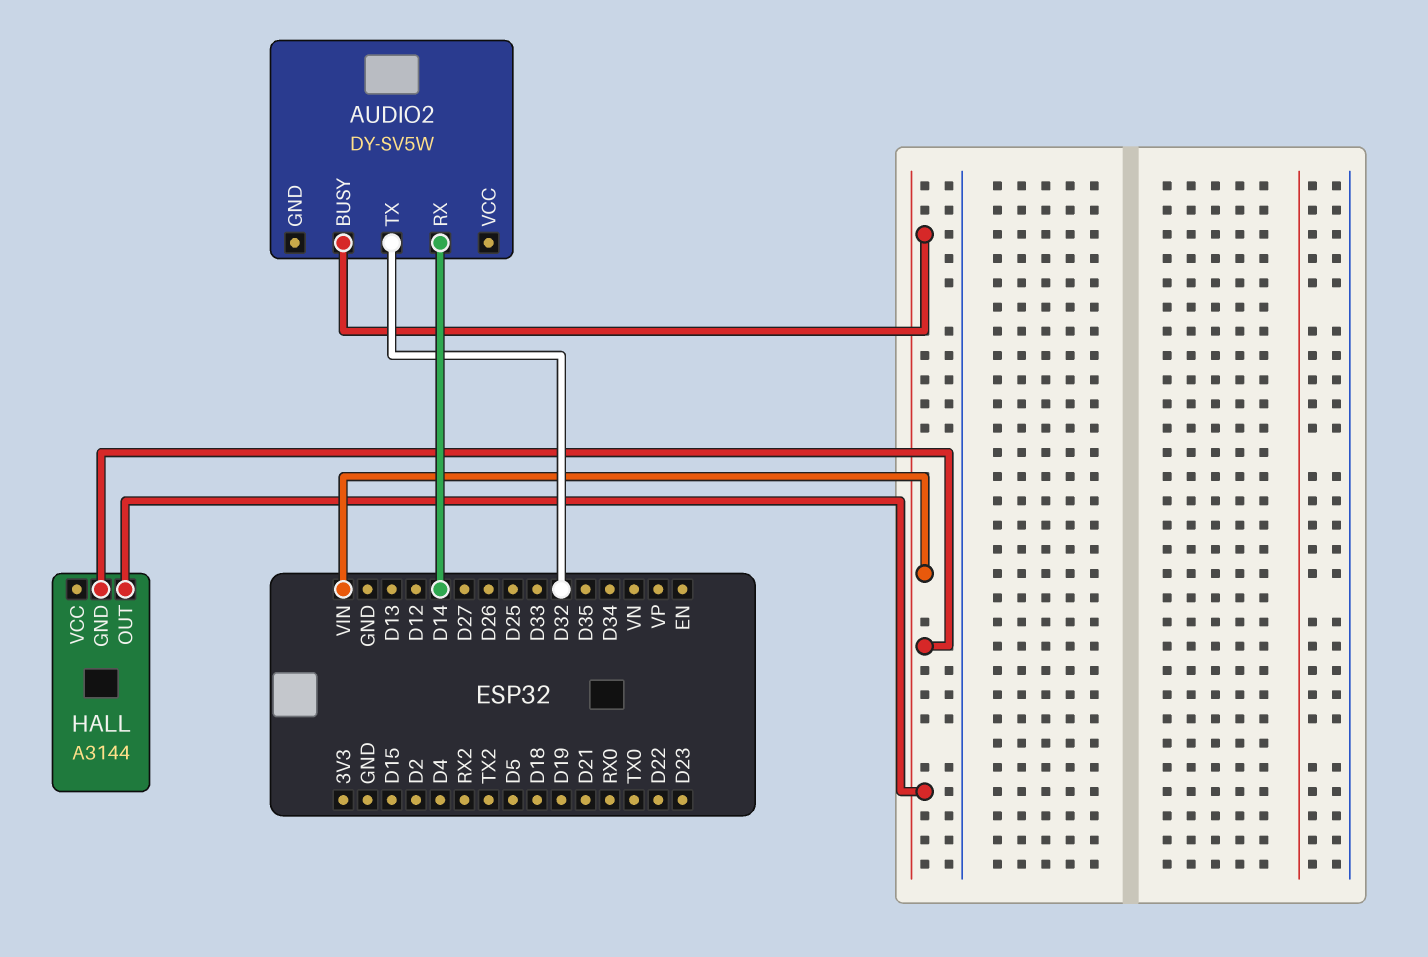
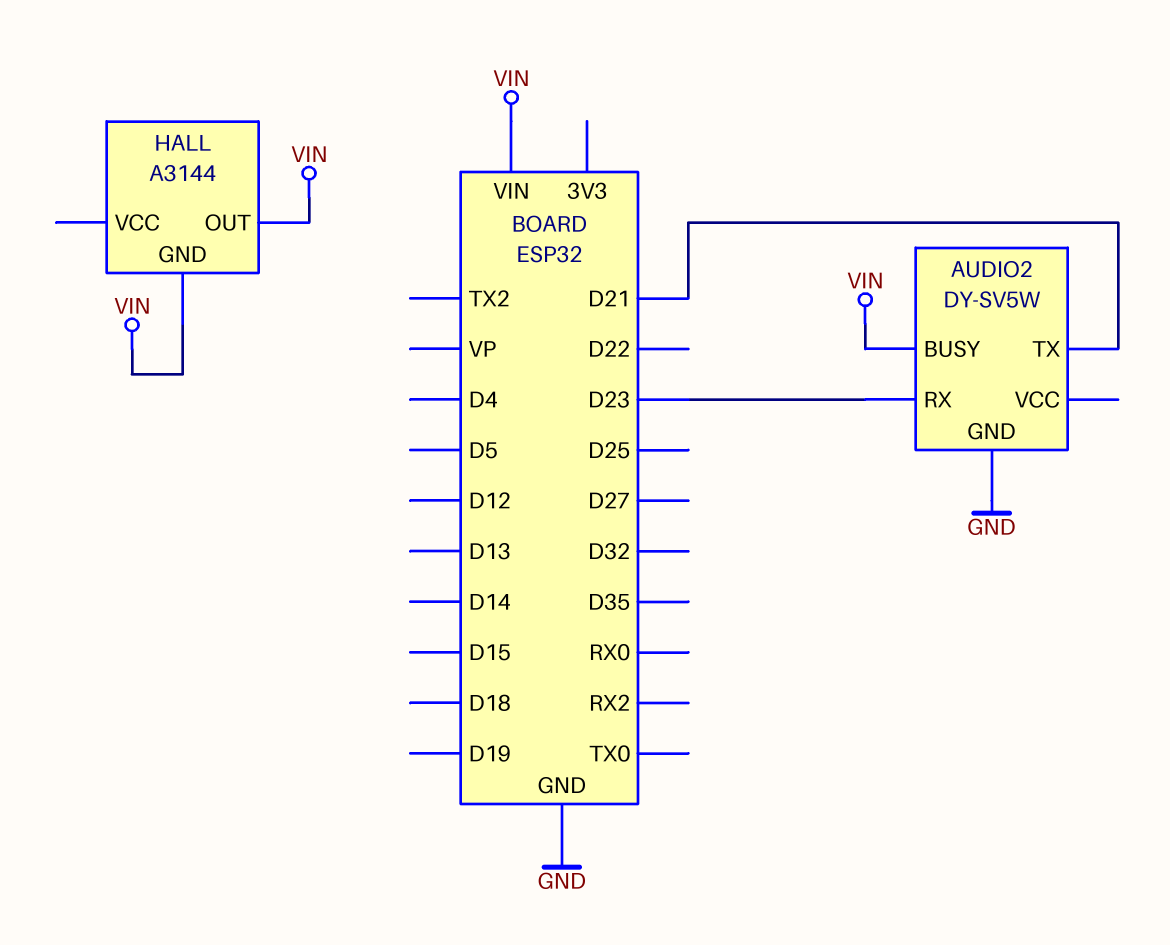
AUDIO2 pin GND: none -> GND
AUDIO2 pin RX: D14 -> D23
AUDIO2 pin TX: D32 -> D21

